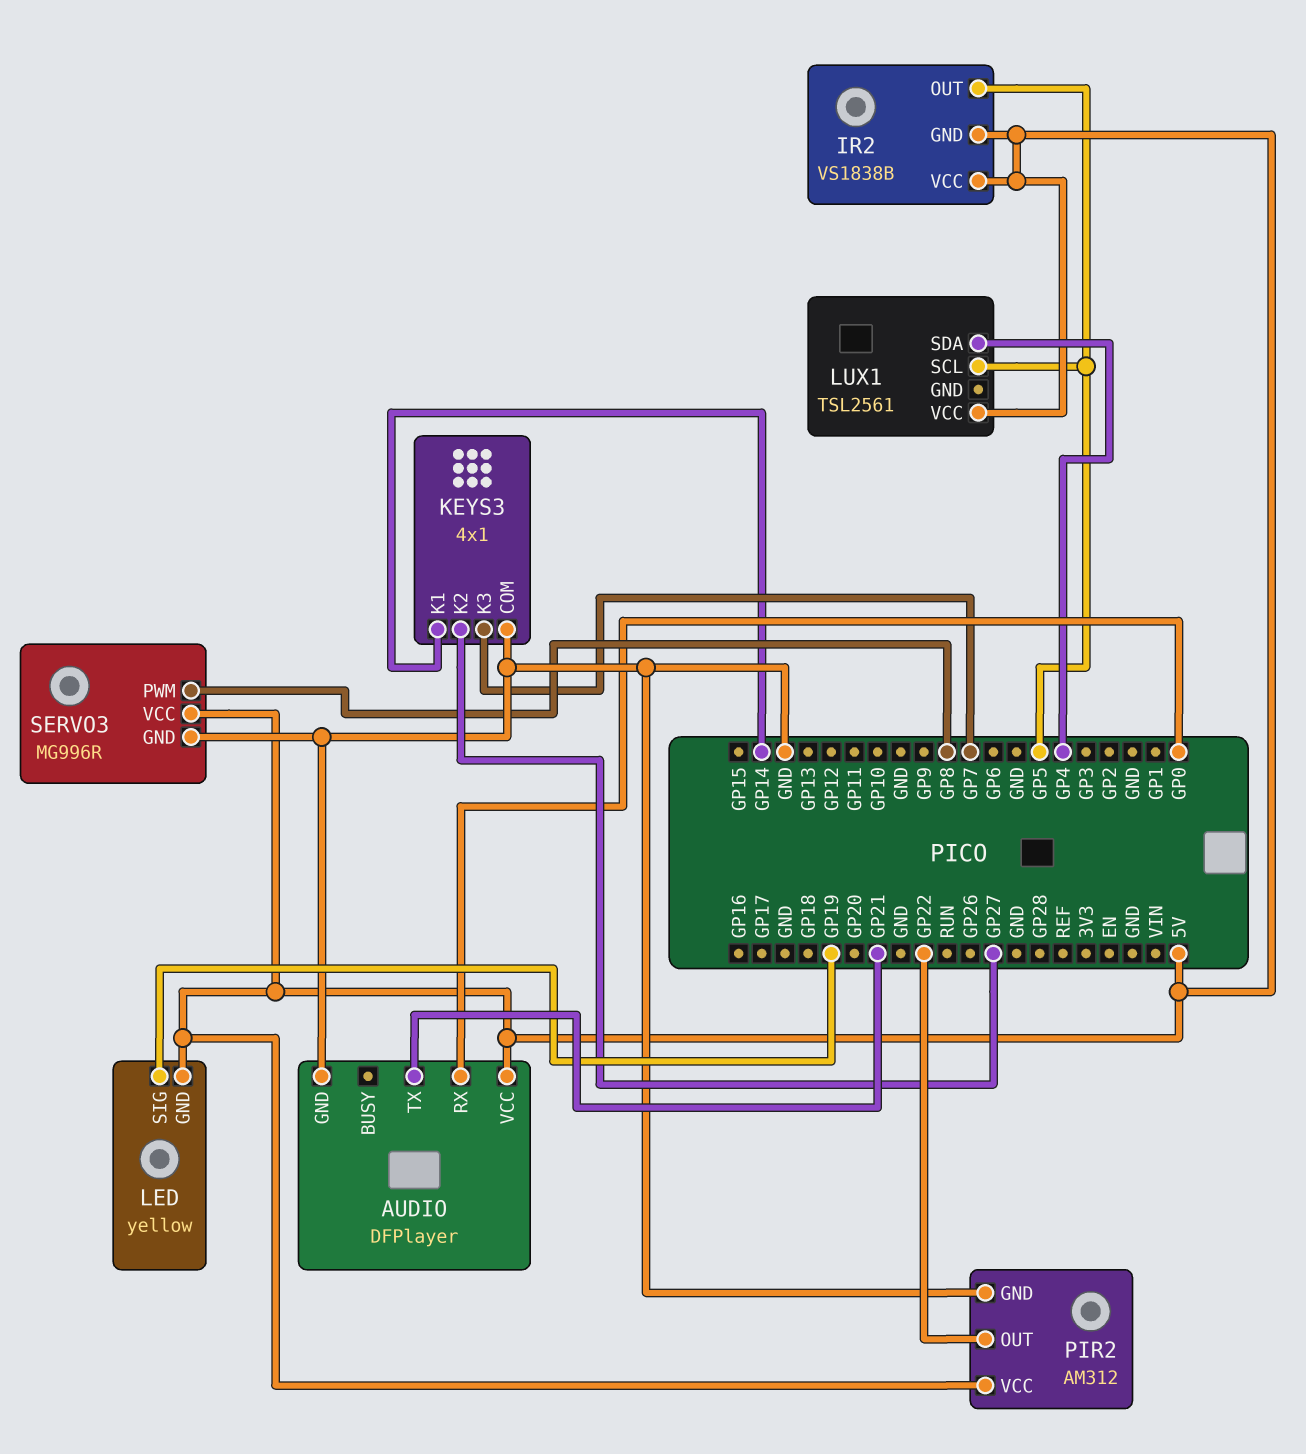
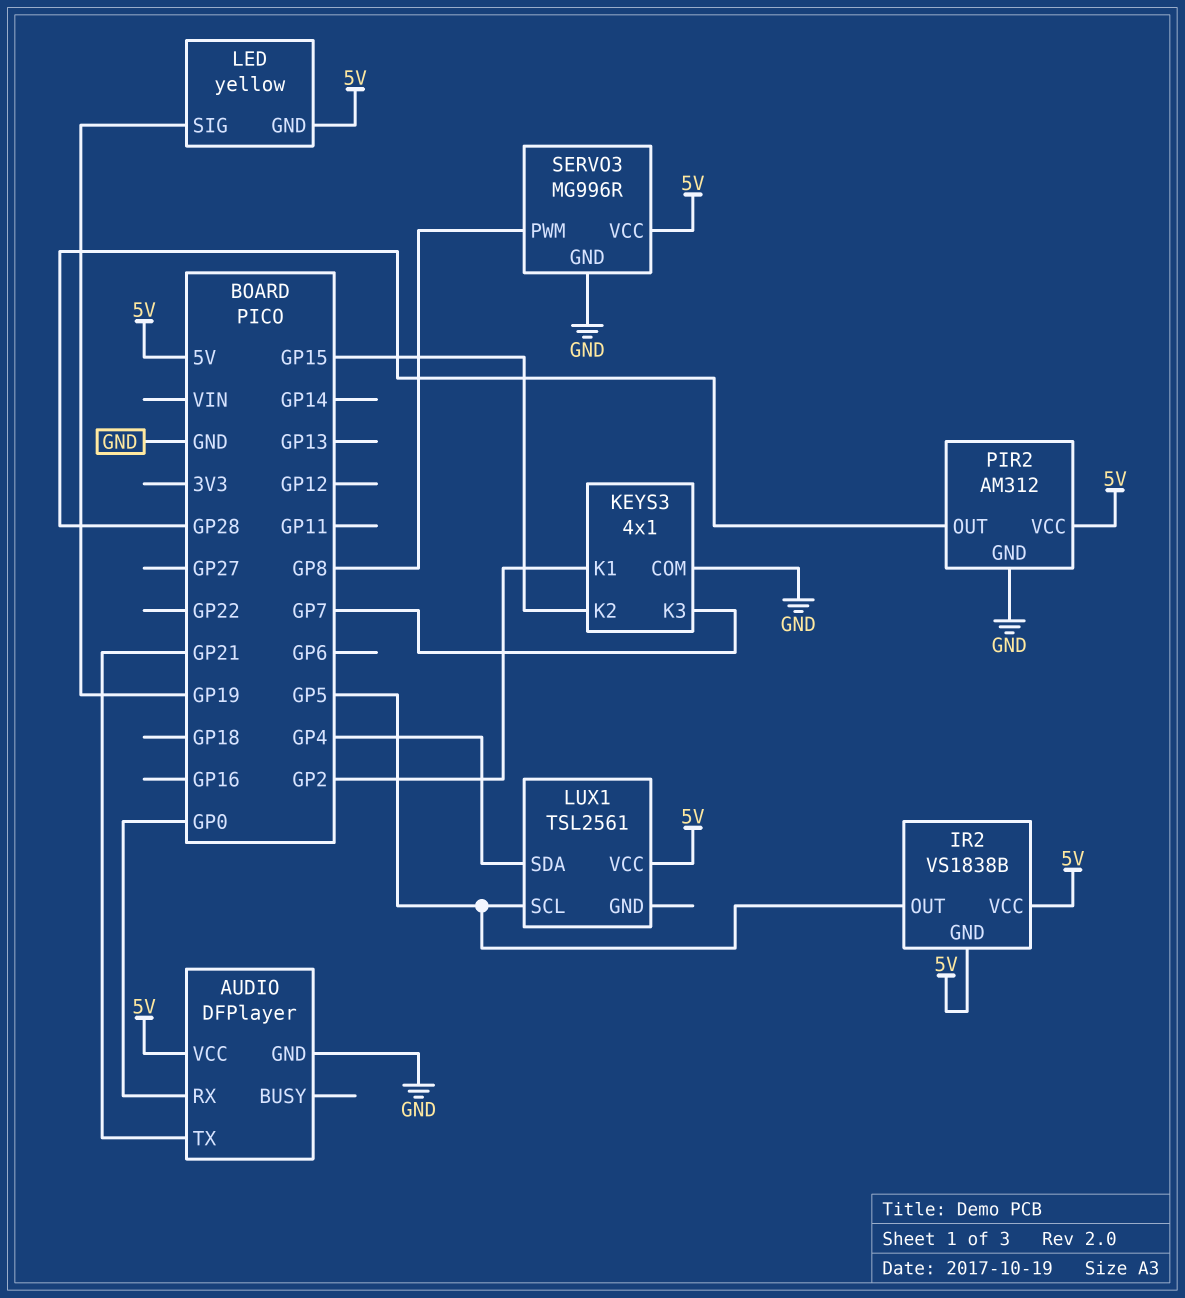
KEYS3 pin K1: GP14 -> GP2
KEYS3 pin K2: GP27 -> GP15
PIR2 pin OUT: GP22 -> GP28

